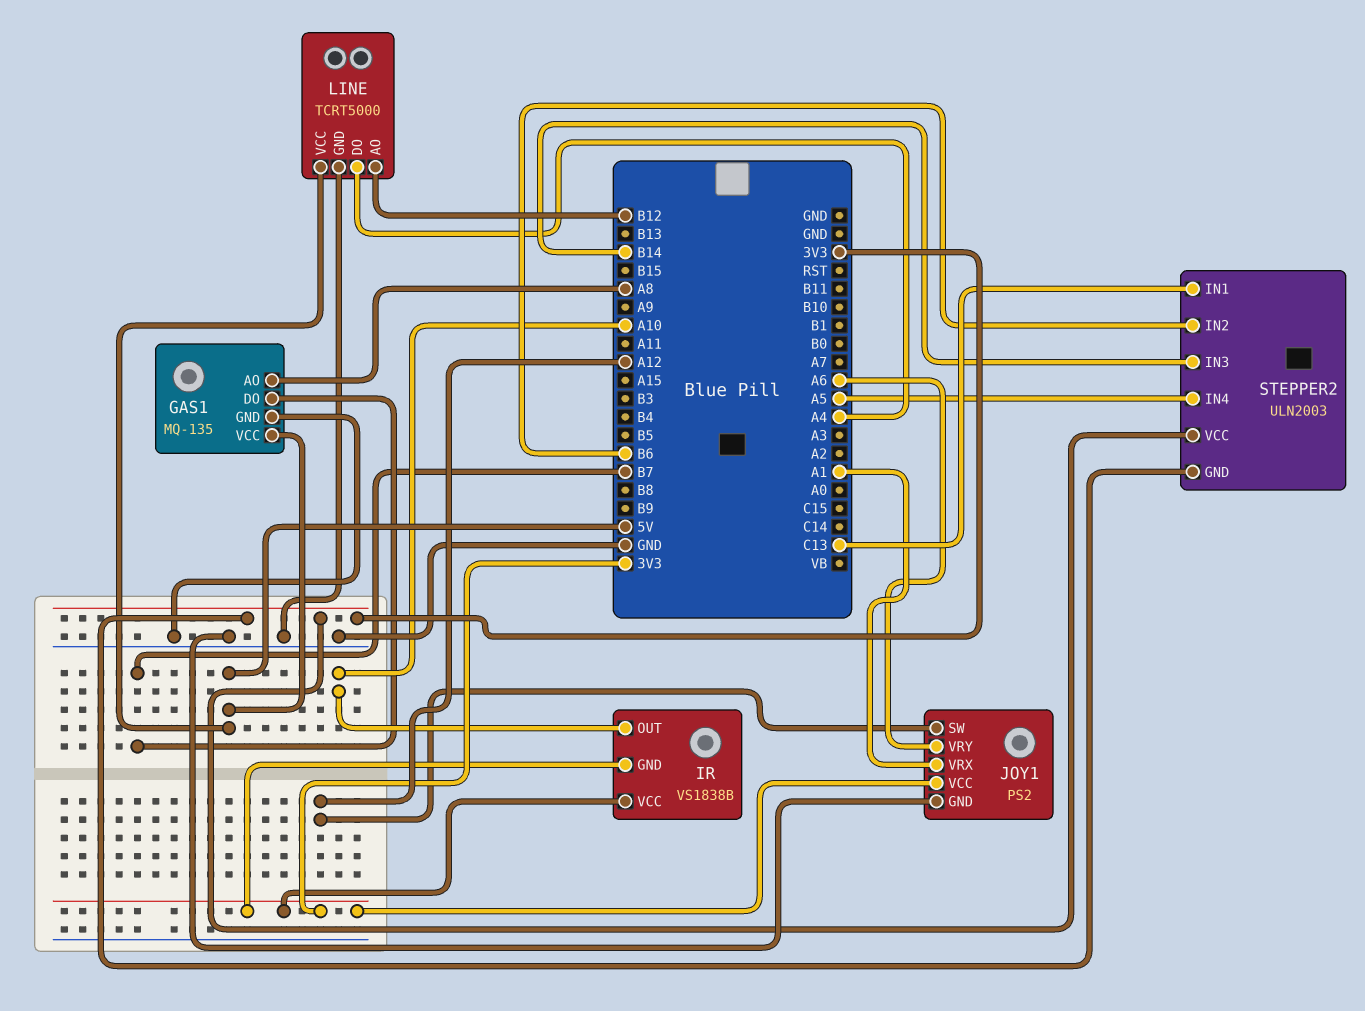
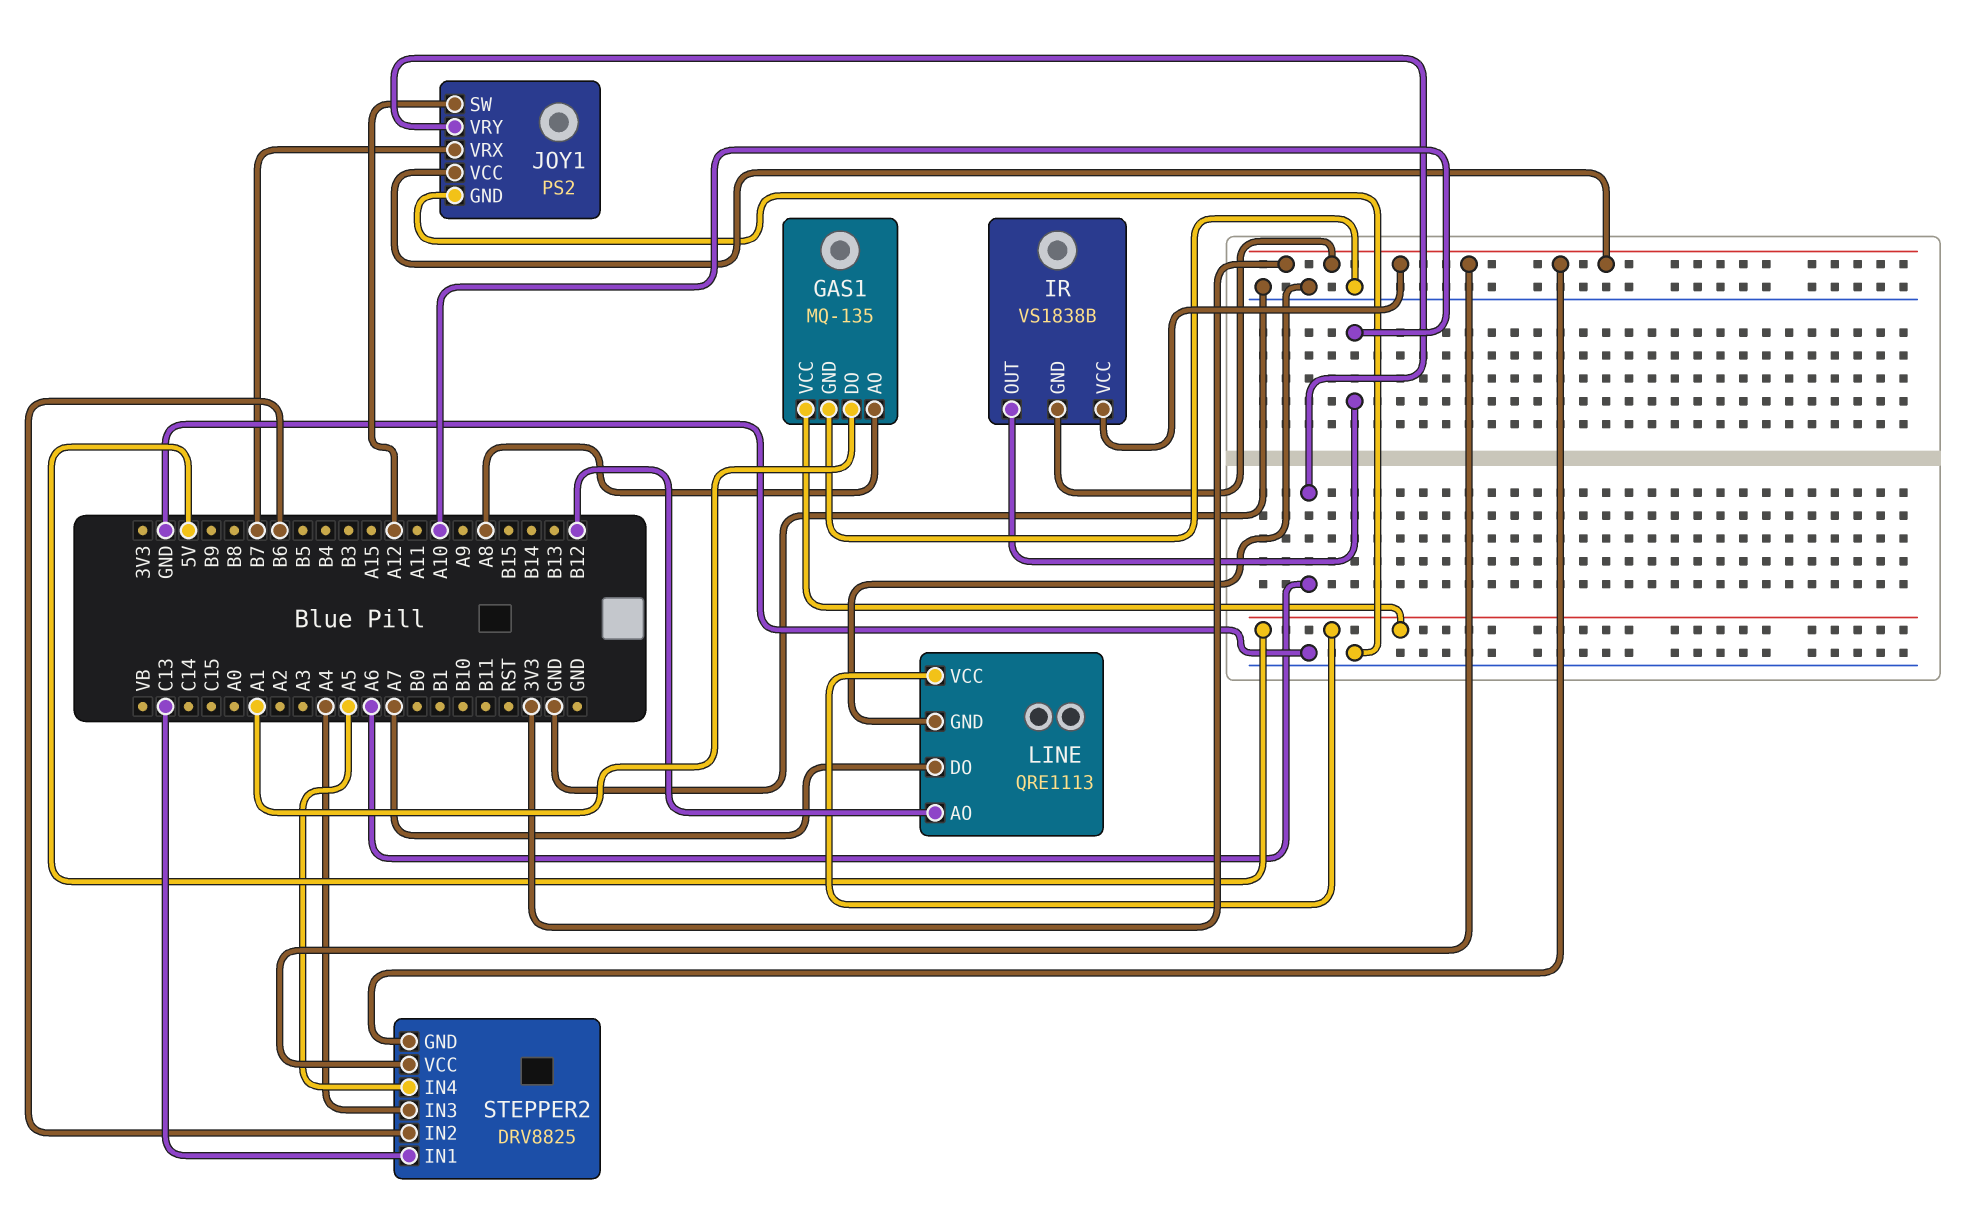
GAS1 pin DO: B7 -> A1
JOY1 pin VRX: A1 -> B7
LINE: TCRT5000 -> QRE1113
LINE pin DO: A4 -> A7
STEPPER2: ULN2003 -> DRV8825
STEPPER2 pin IN3: B14 -> A4

